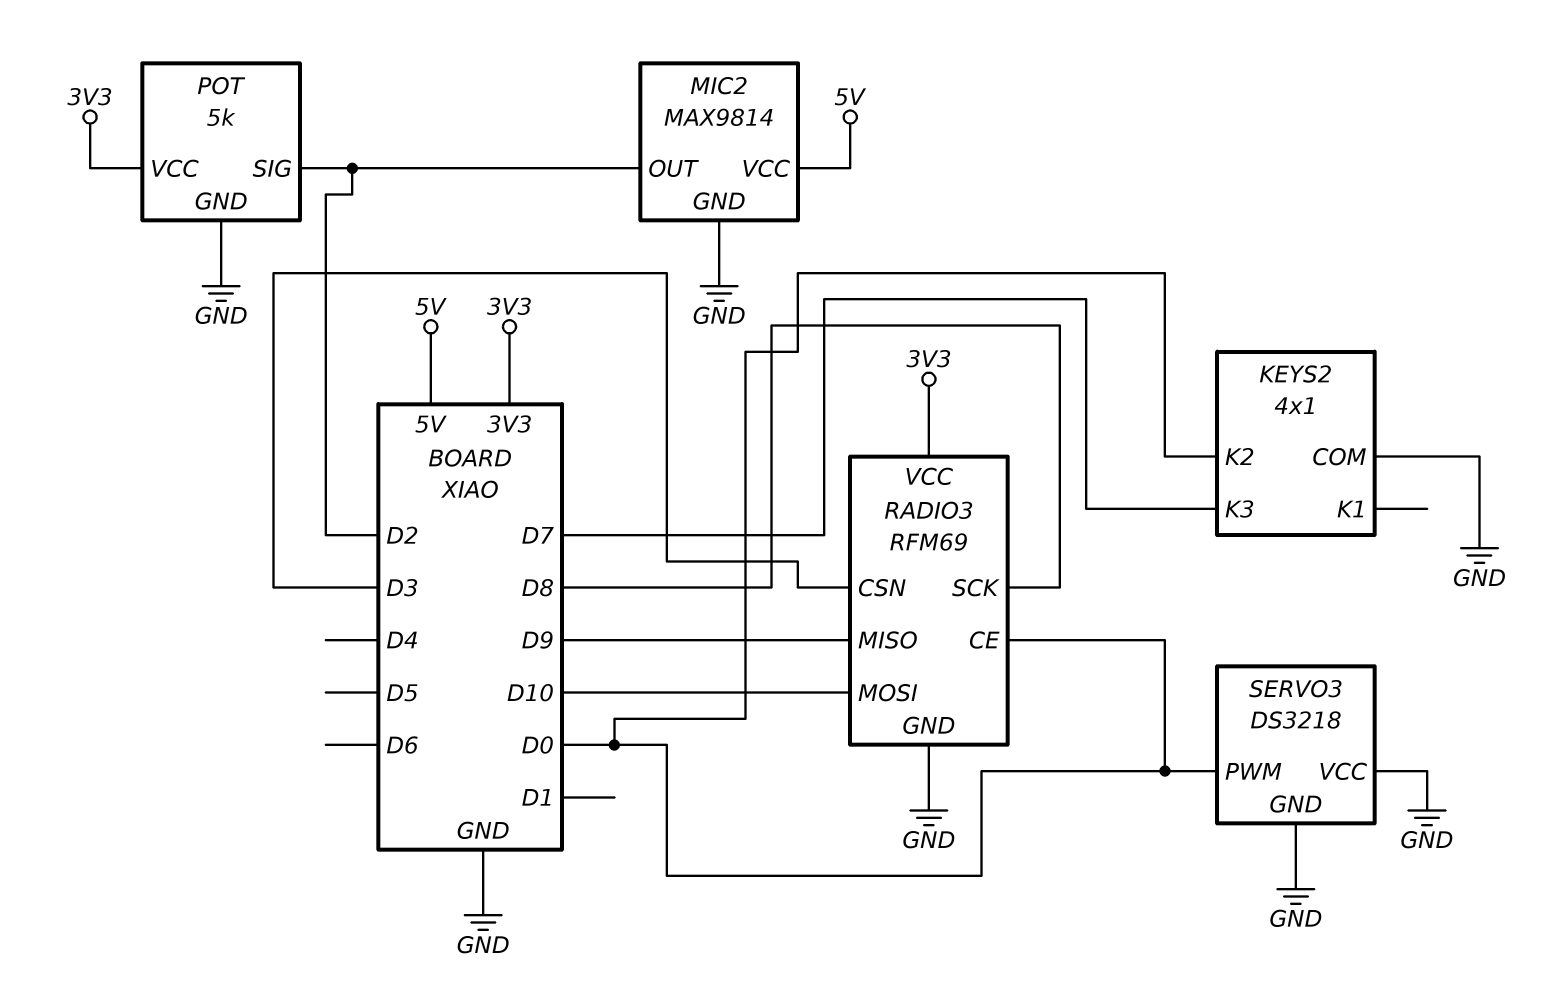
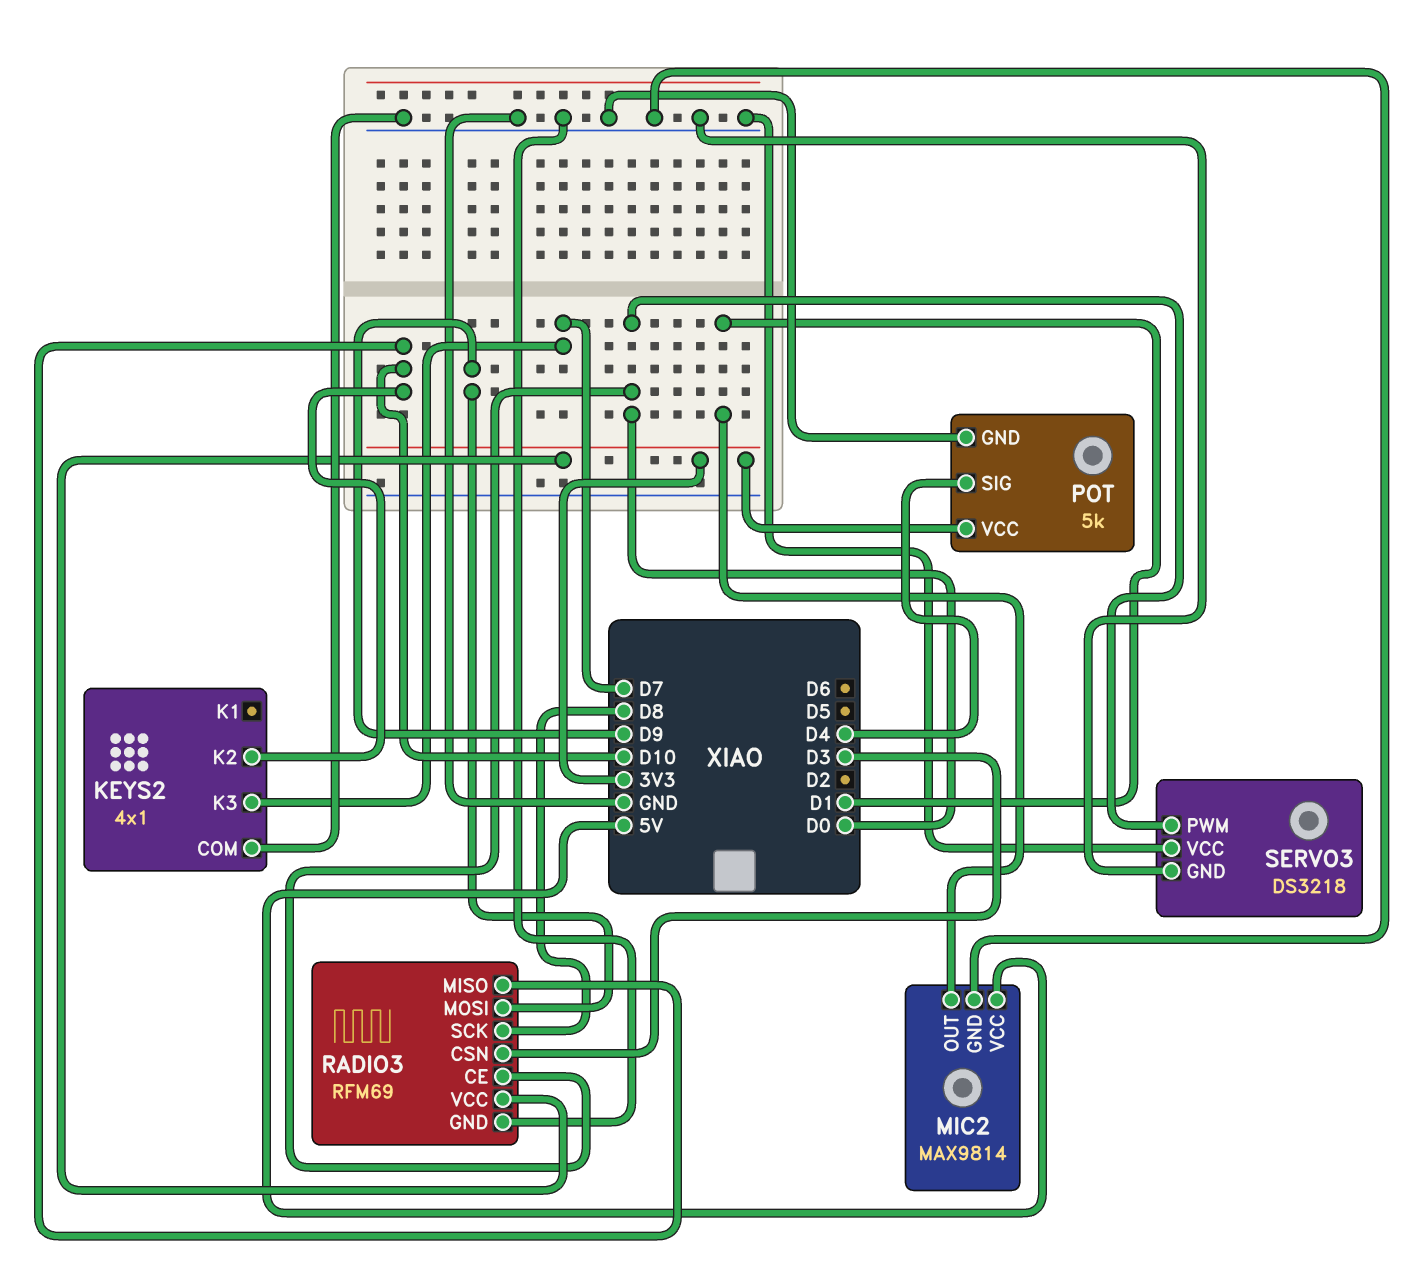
KEYS2 pin K2: D0 -> D10
MIC2 pin OUT: D2 -> D1
POT pin SIG: D2 -> D4
RADIO3 pin MISO: D9 -> D10
RADIO3 pin MOSI: D10 -> D9

